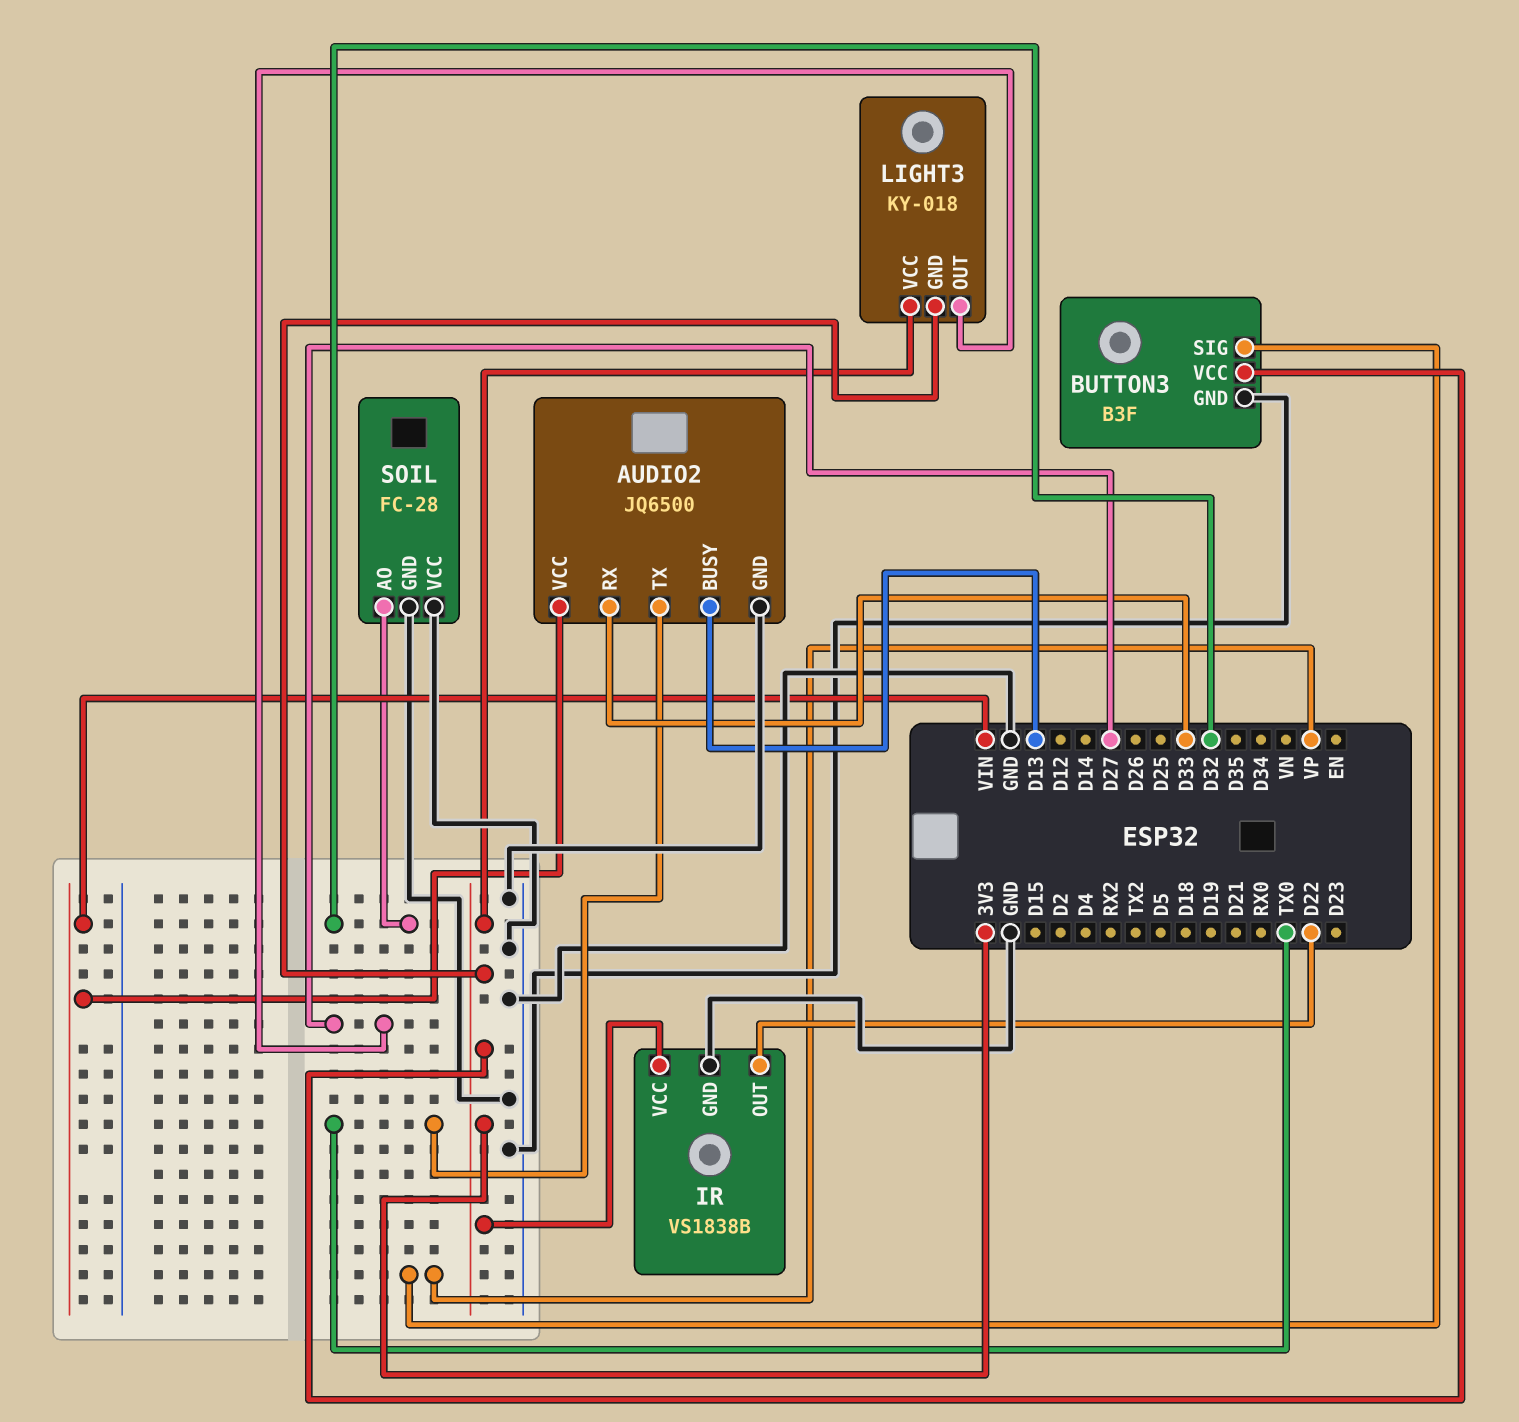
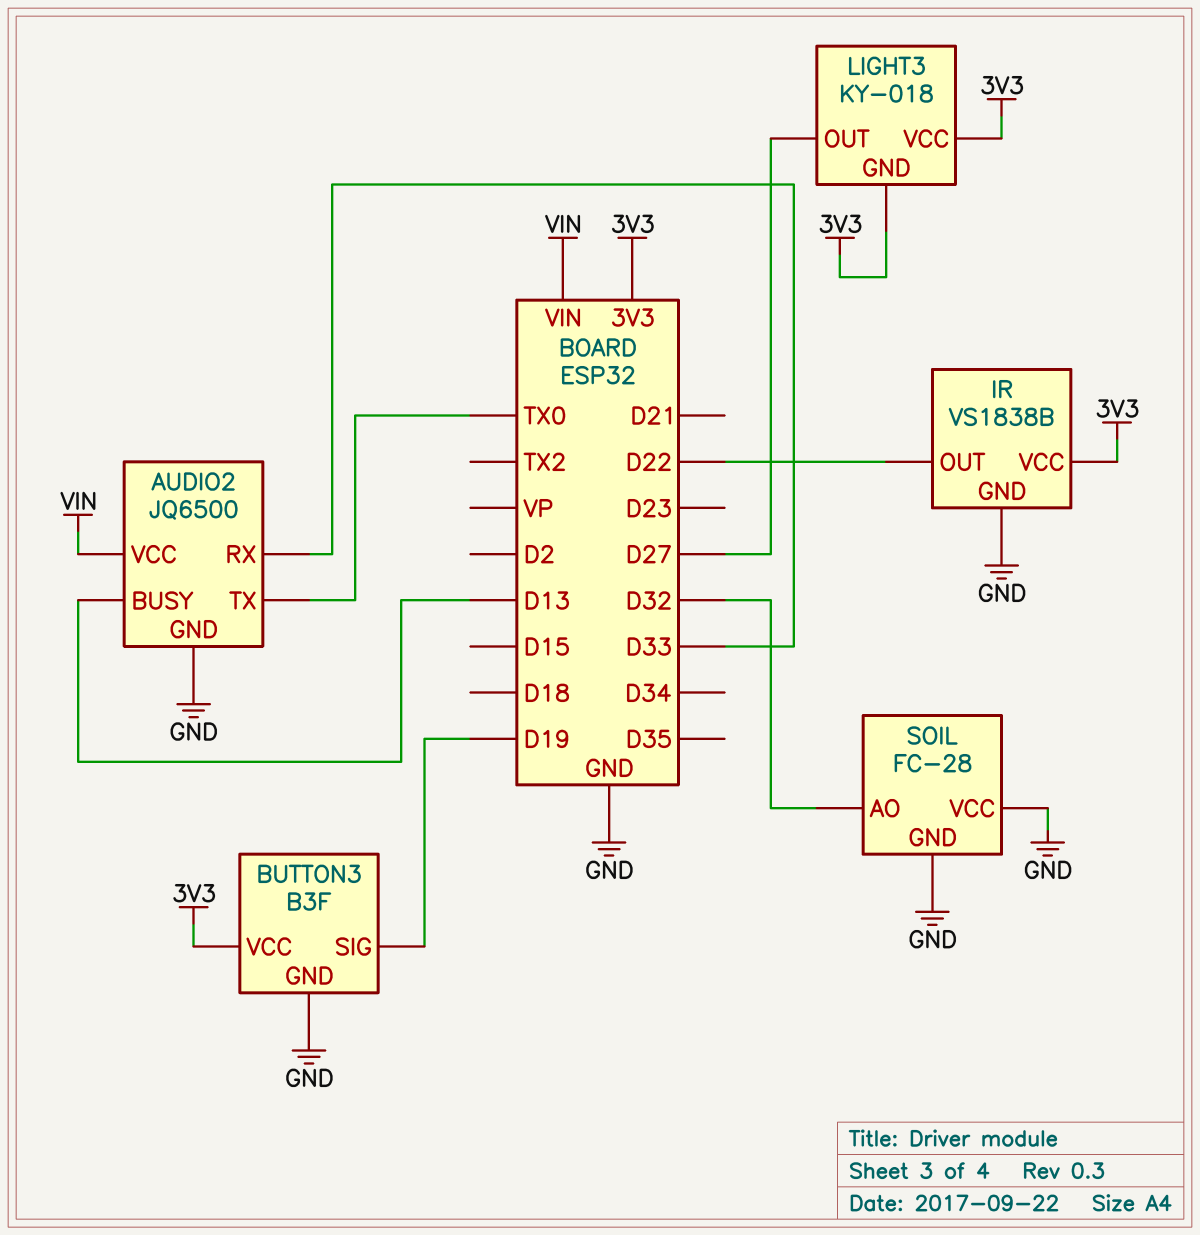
BUTTON3 pin SIG: VP -> D19

